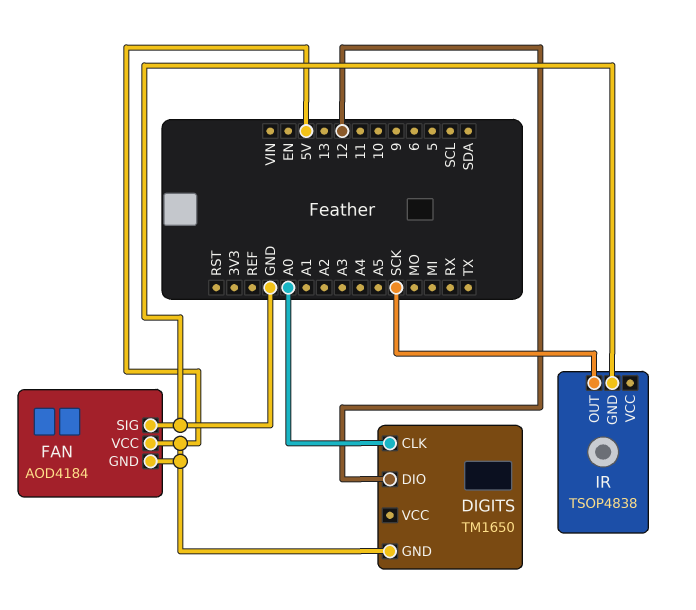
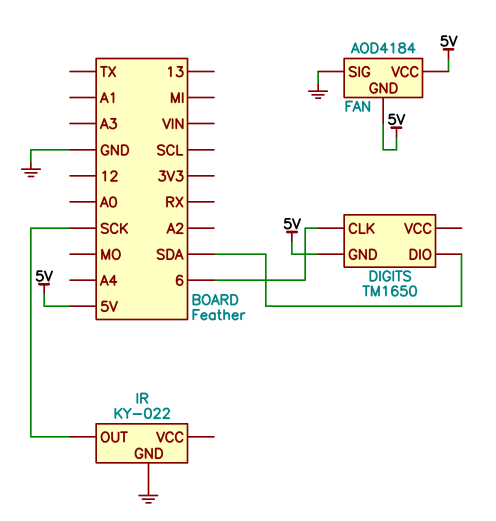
DIGITS pin CLK: A0 -> 6
DIGITS pin DIO: 12 -> SDA
IR: TSOP4838 -> KY-022

